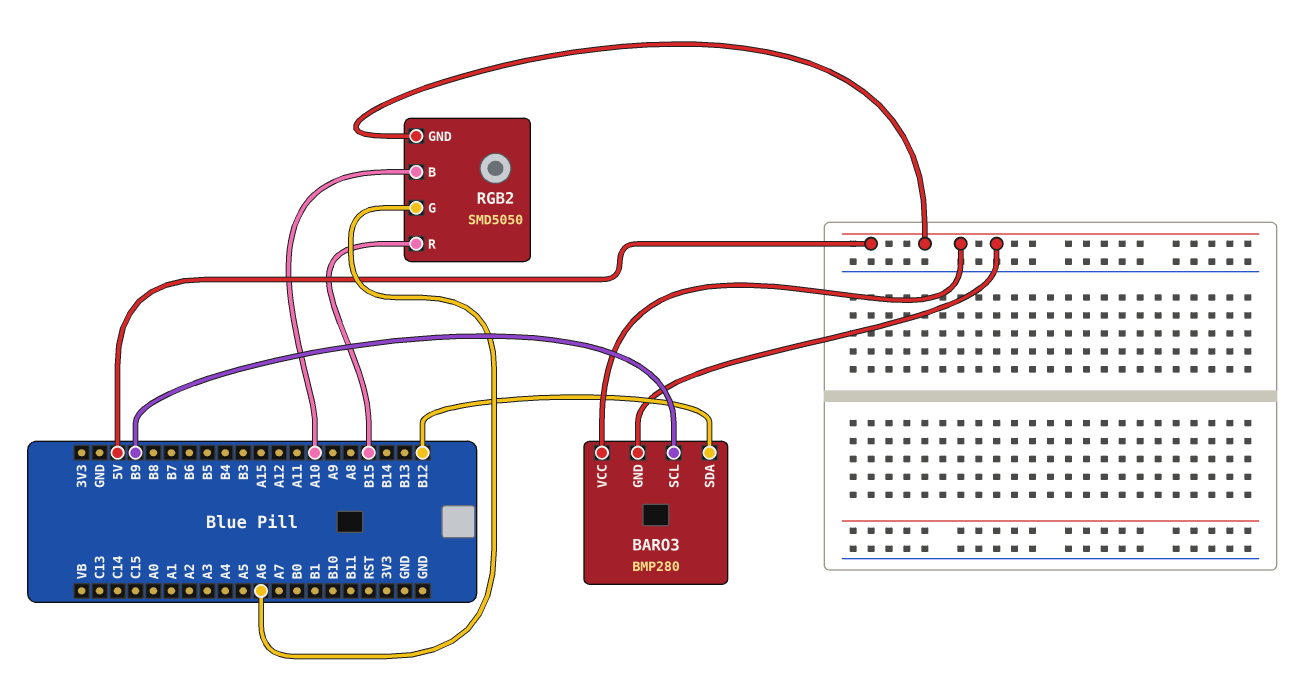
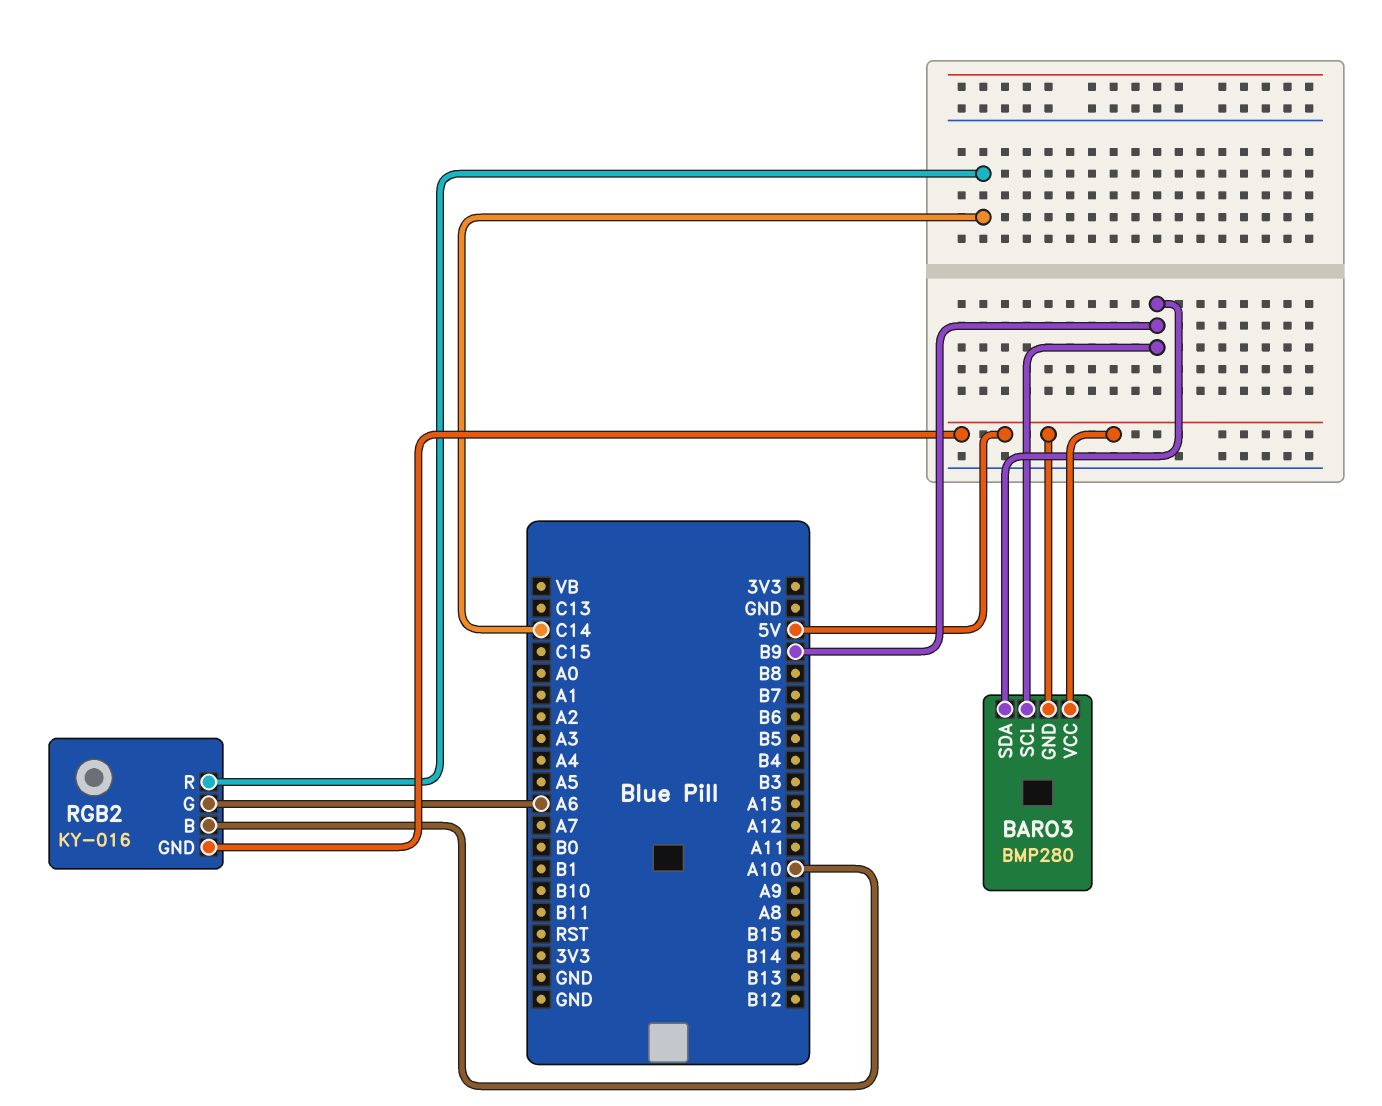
BARO3 pin SDA: B12 -> B9
RGB2: SMD5050 -> KY-016
RGB2 pin R: B15 -> C14

